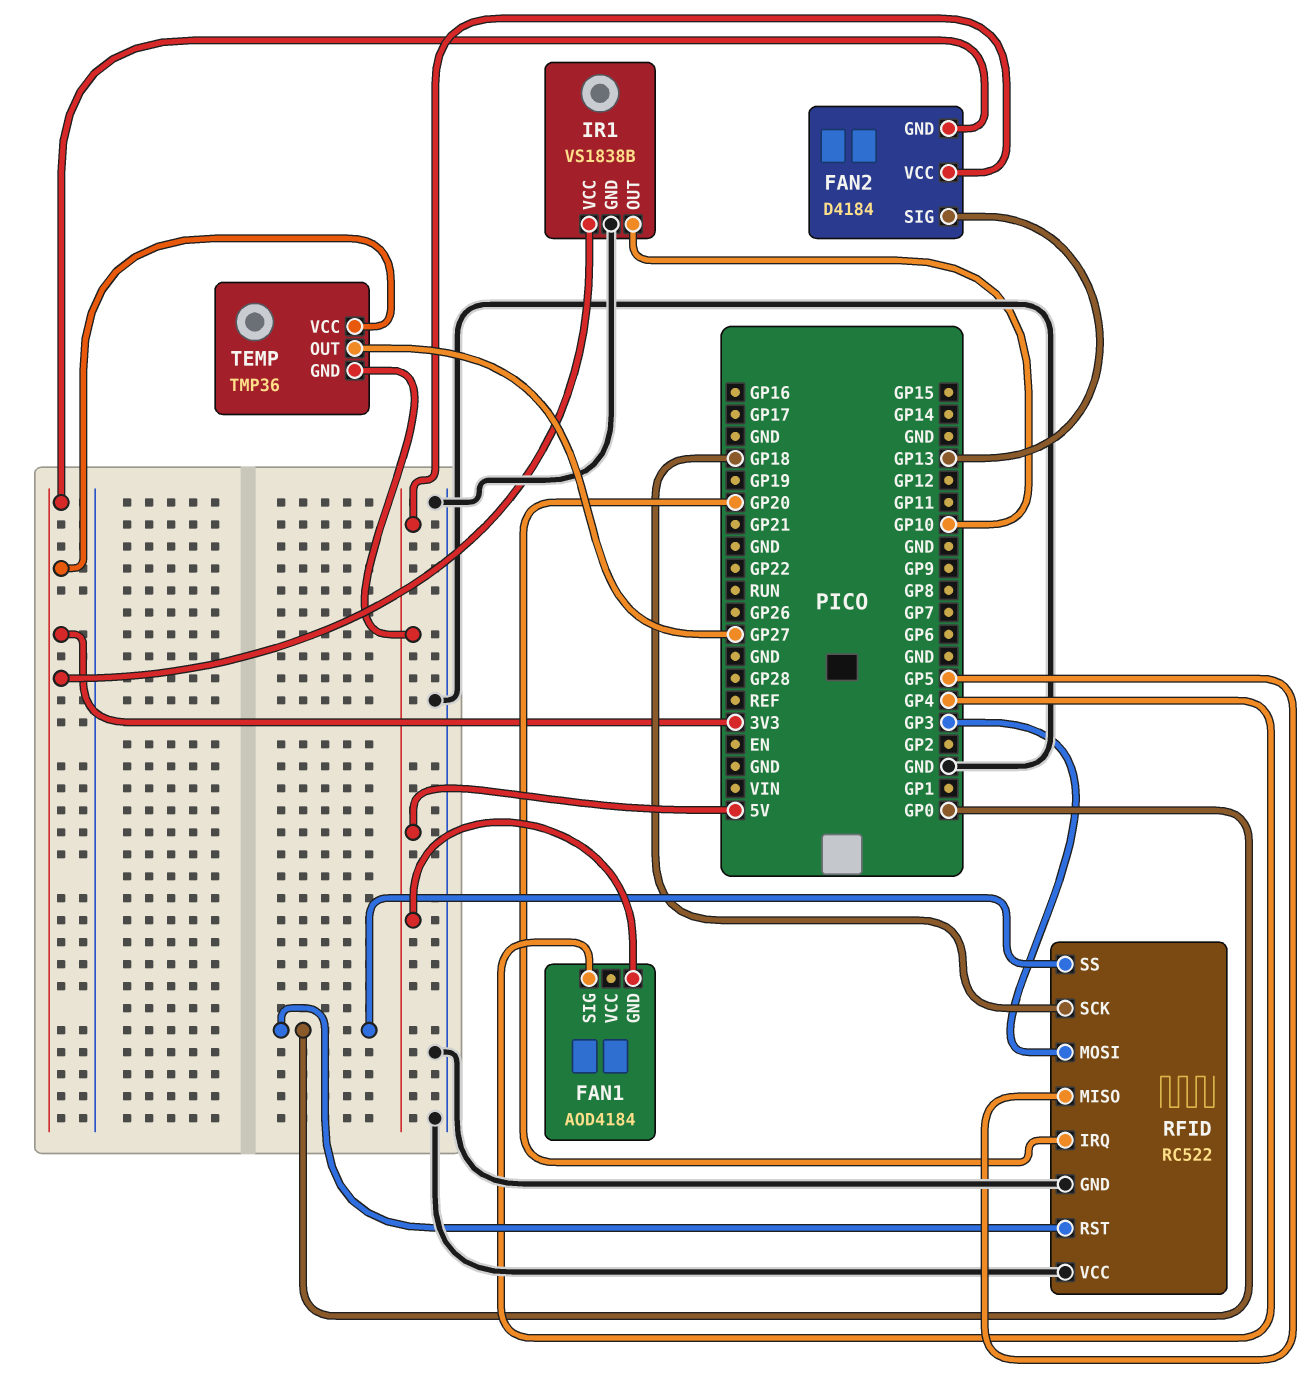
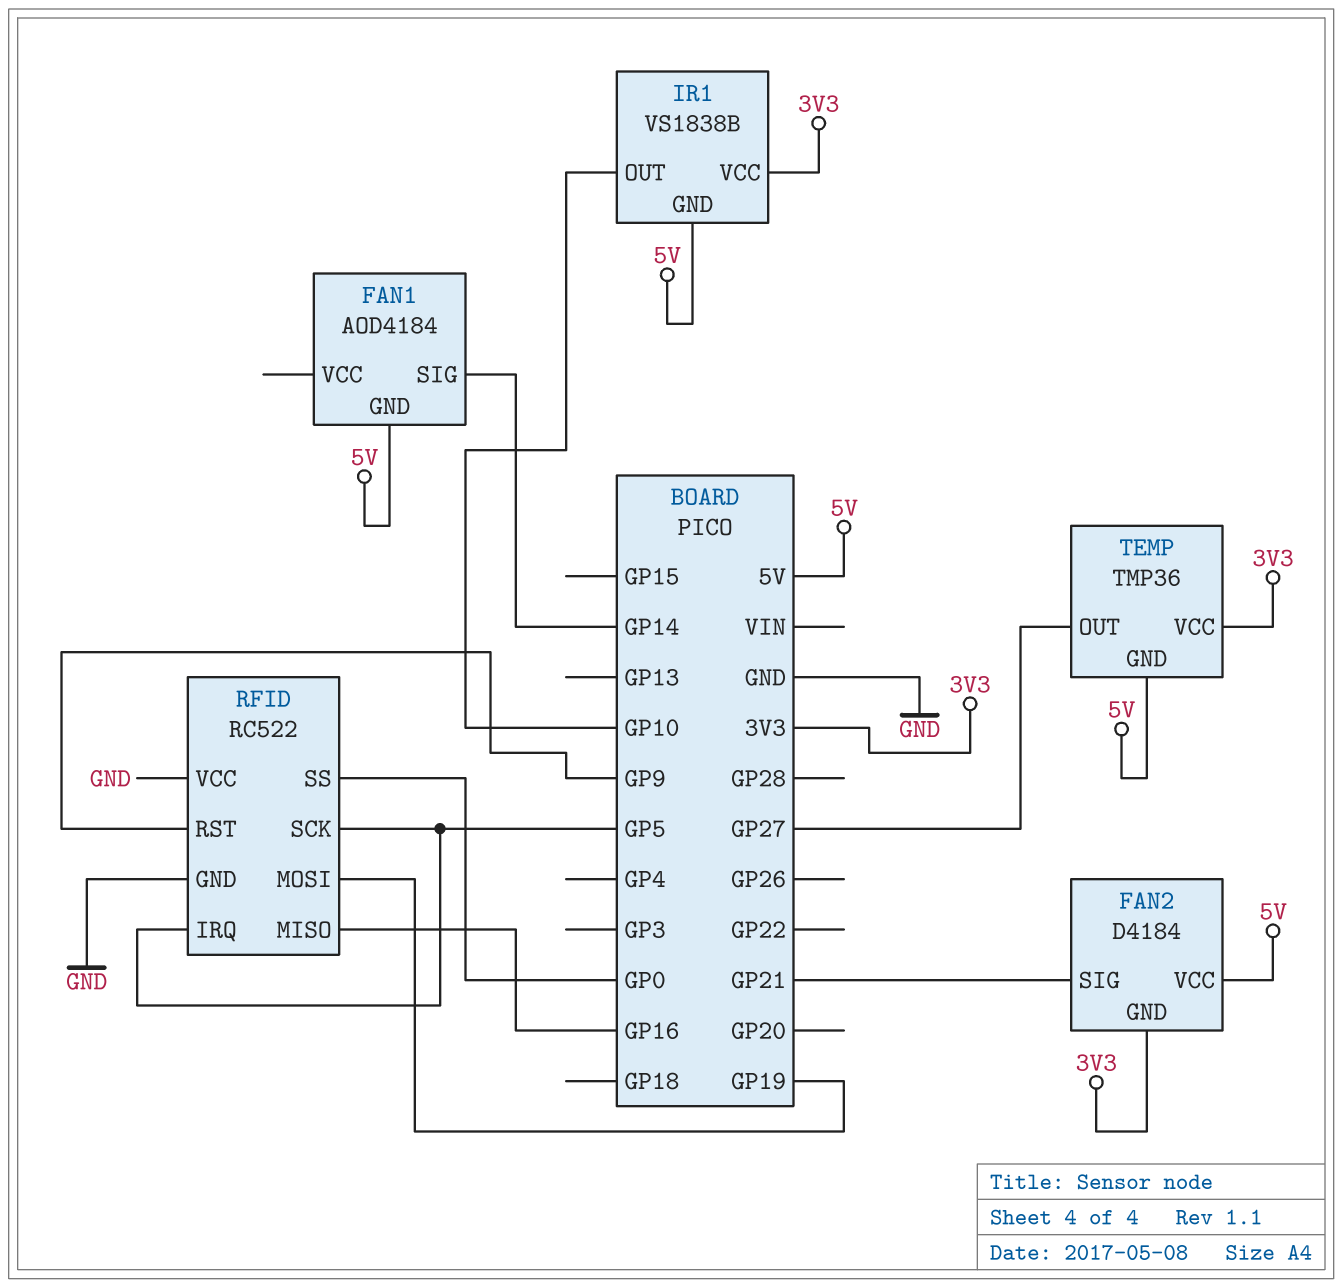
FAN1 pin SIG: GP4 -> GP14
FAN2 pin SIG: GP13 -> GP21
IR1 pin GND: GND -> 5V
RFID pin IRQ: GP20 -> GP5
RFID pin MISO: GP5 -> GP16
RFID pin MOSI: GP3 -> GP19
RFID pin RST: GP0 -> GP9
RFID pin SCK: GP18 -> GP5

